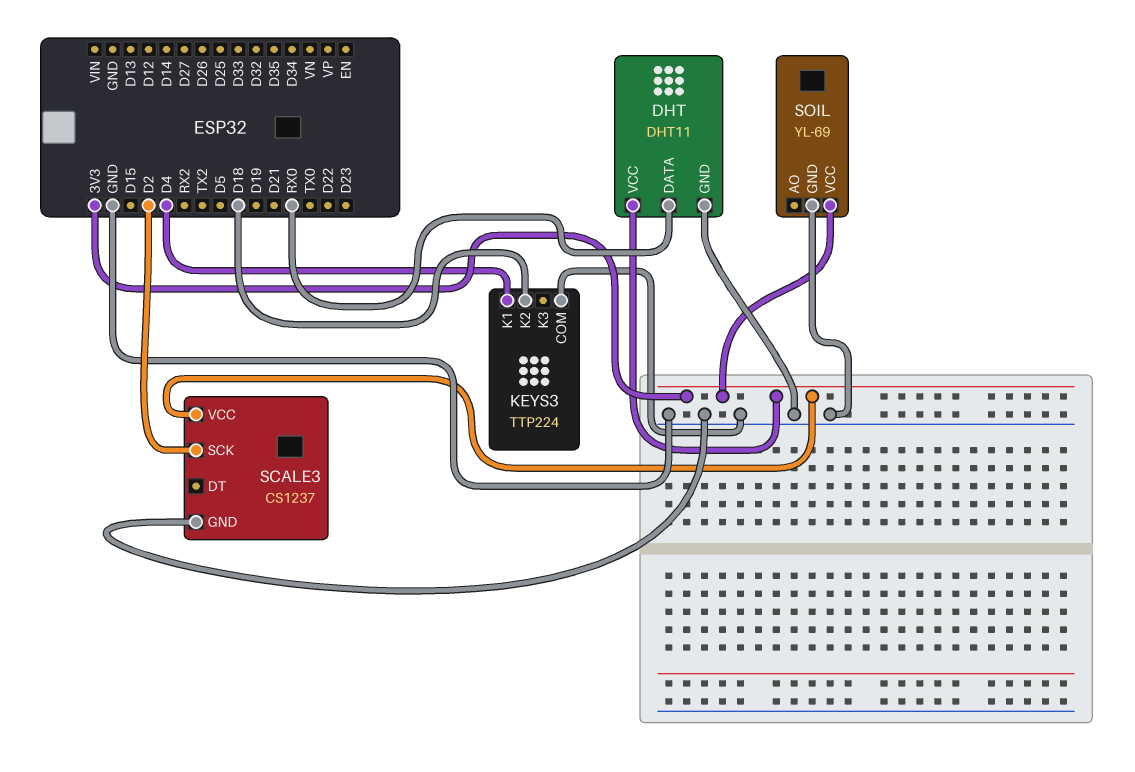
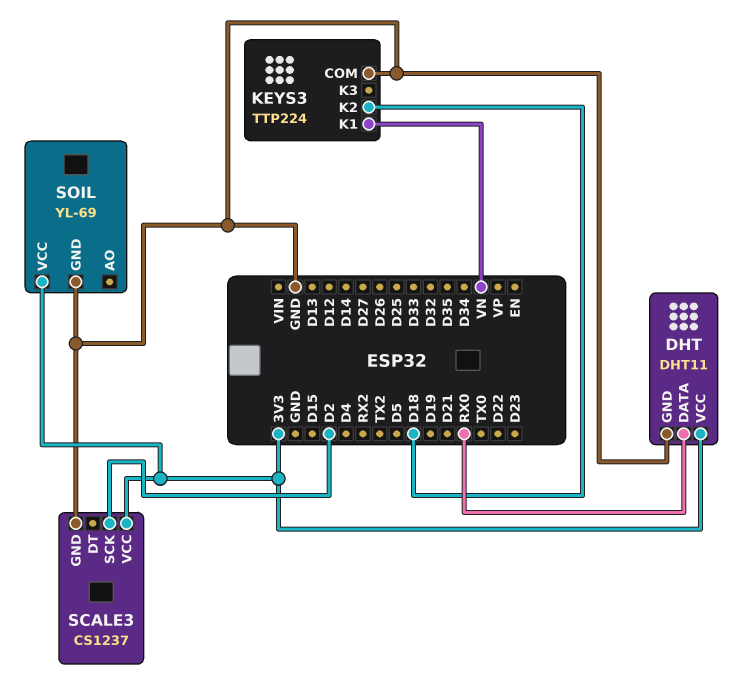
KEYS3 pin K1: D4 -> VN

